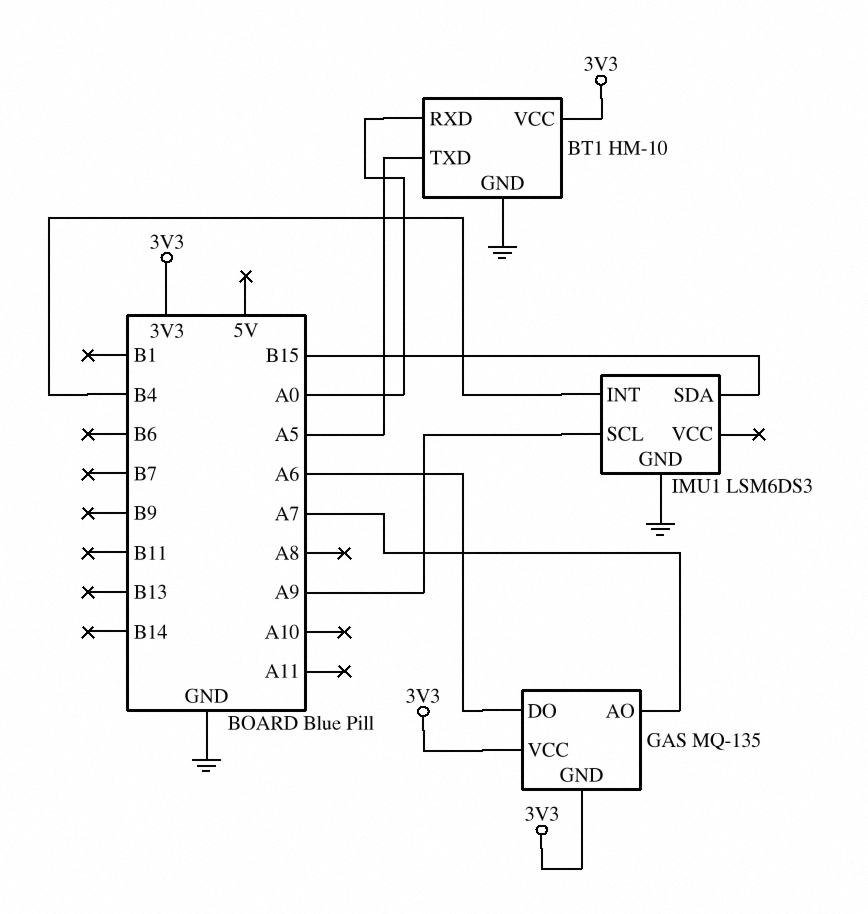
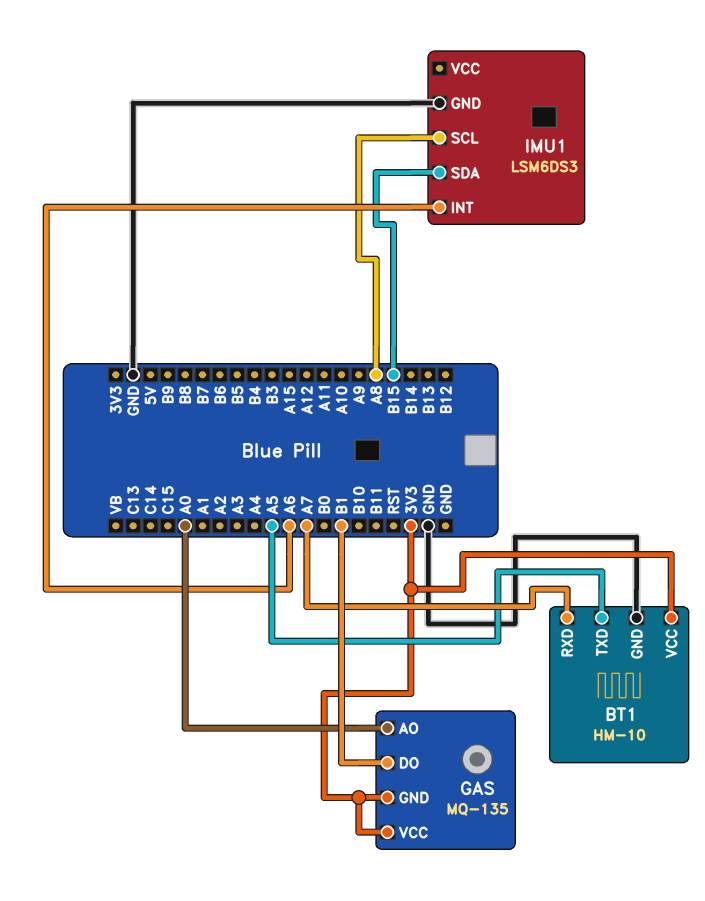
BT1 pin RXD: A0 -> A7
GAS pin AO: A7 -> A0
GAS pin DO: A6 -> B1
IMU1 pin INT: B4 -> A6
IMU1 pin SCL: A9 -> A8

